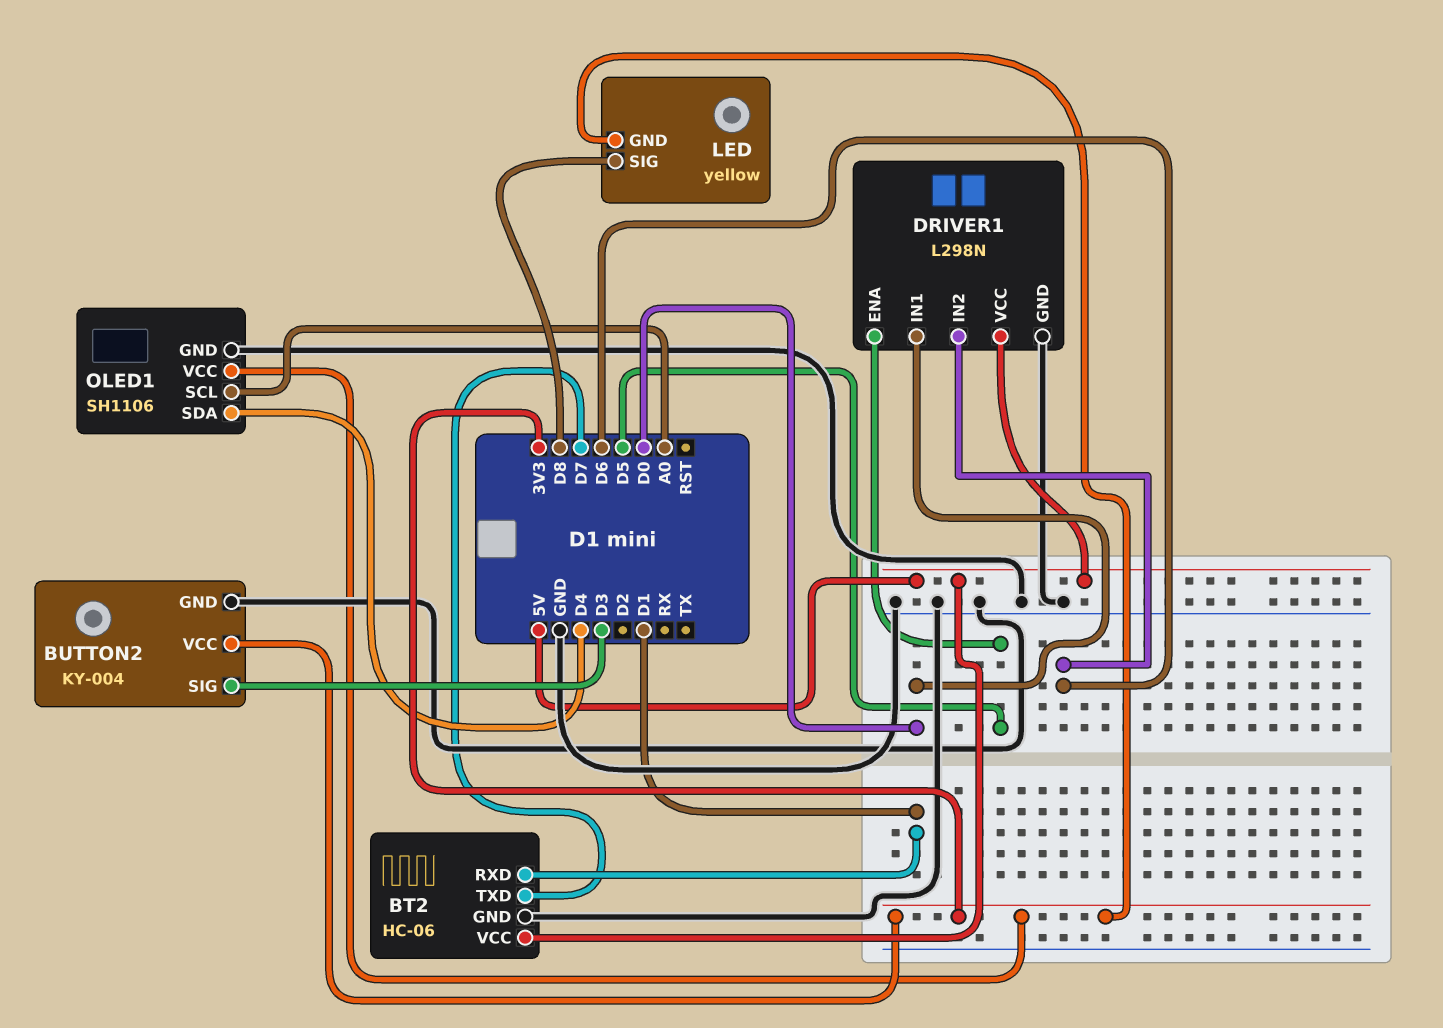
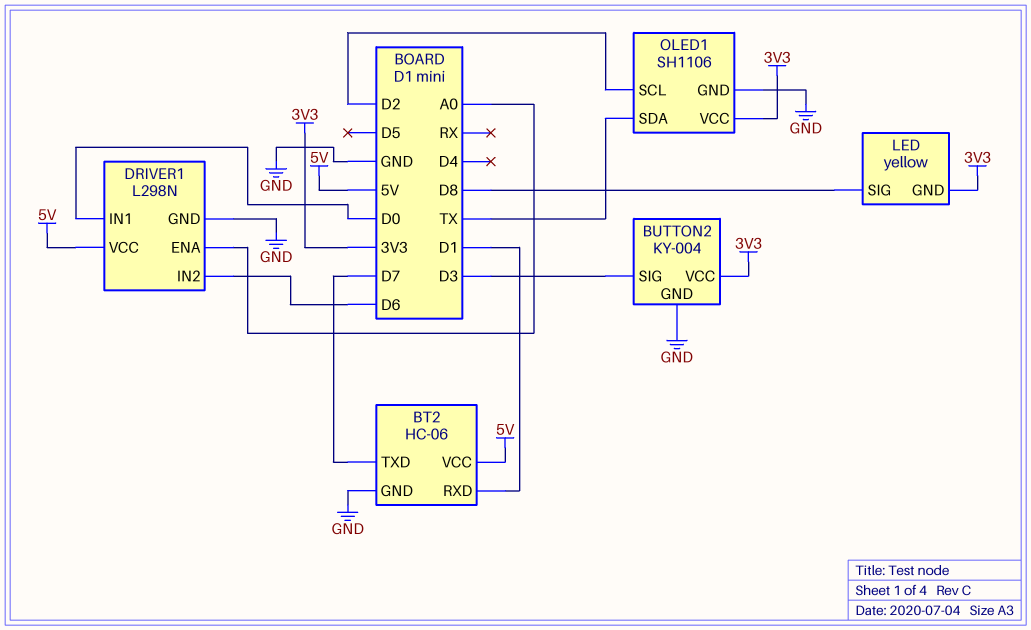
DRIVER1 pin ENA: D5 -> A0
OLED1 pin SCL: A0 -> D2
OLED1 pin SDA: D4 -> TX

